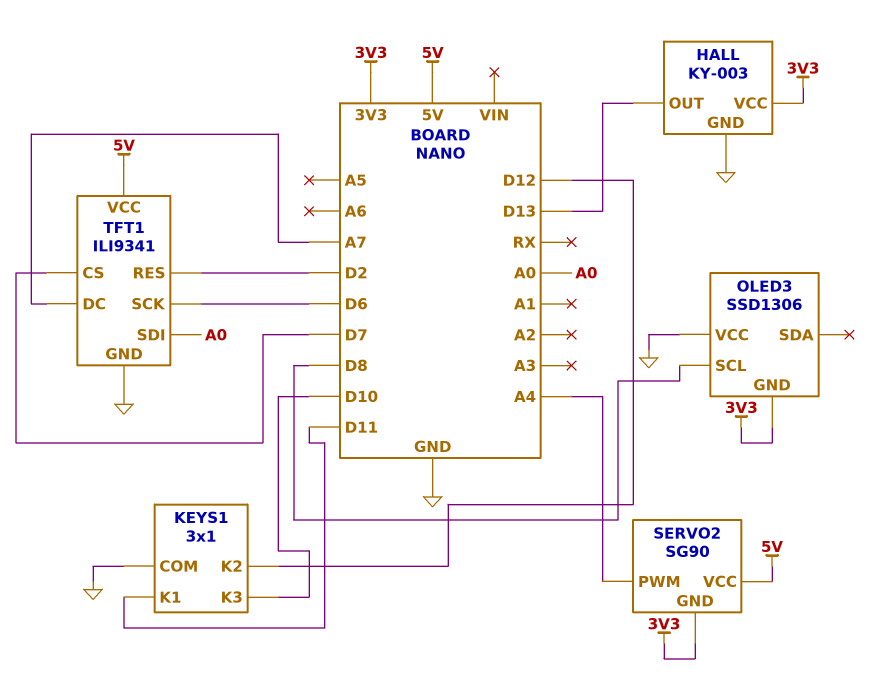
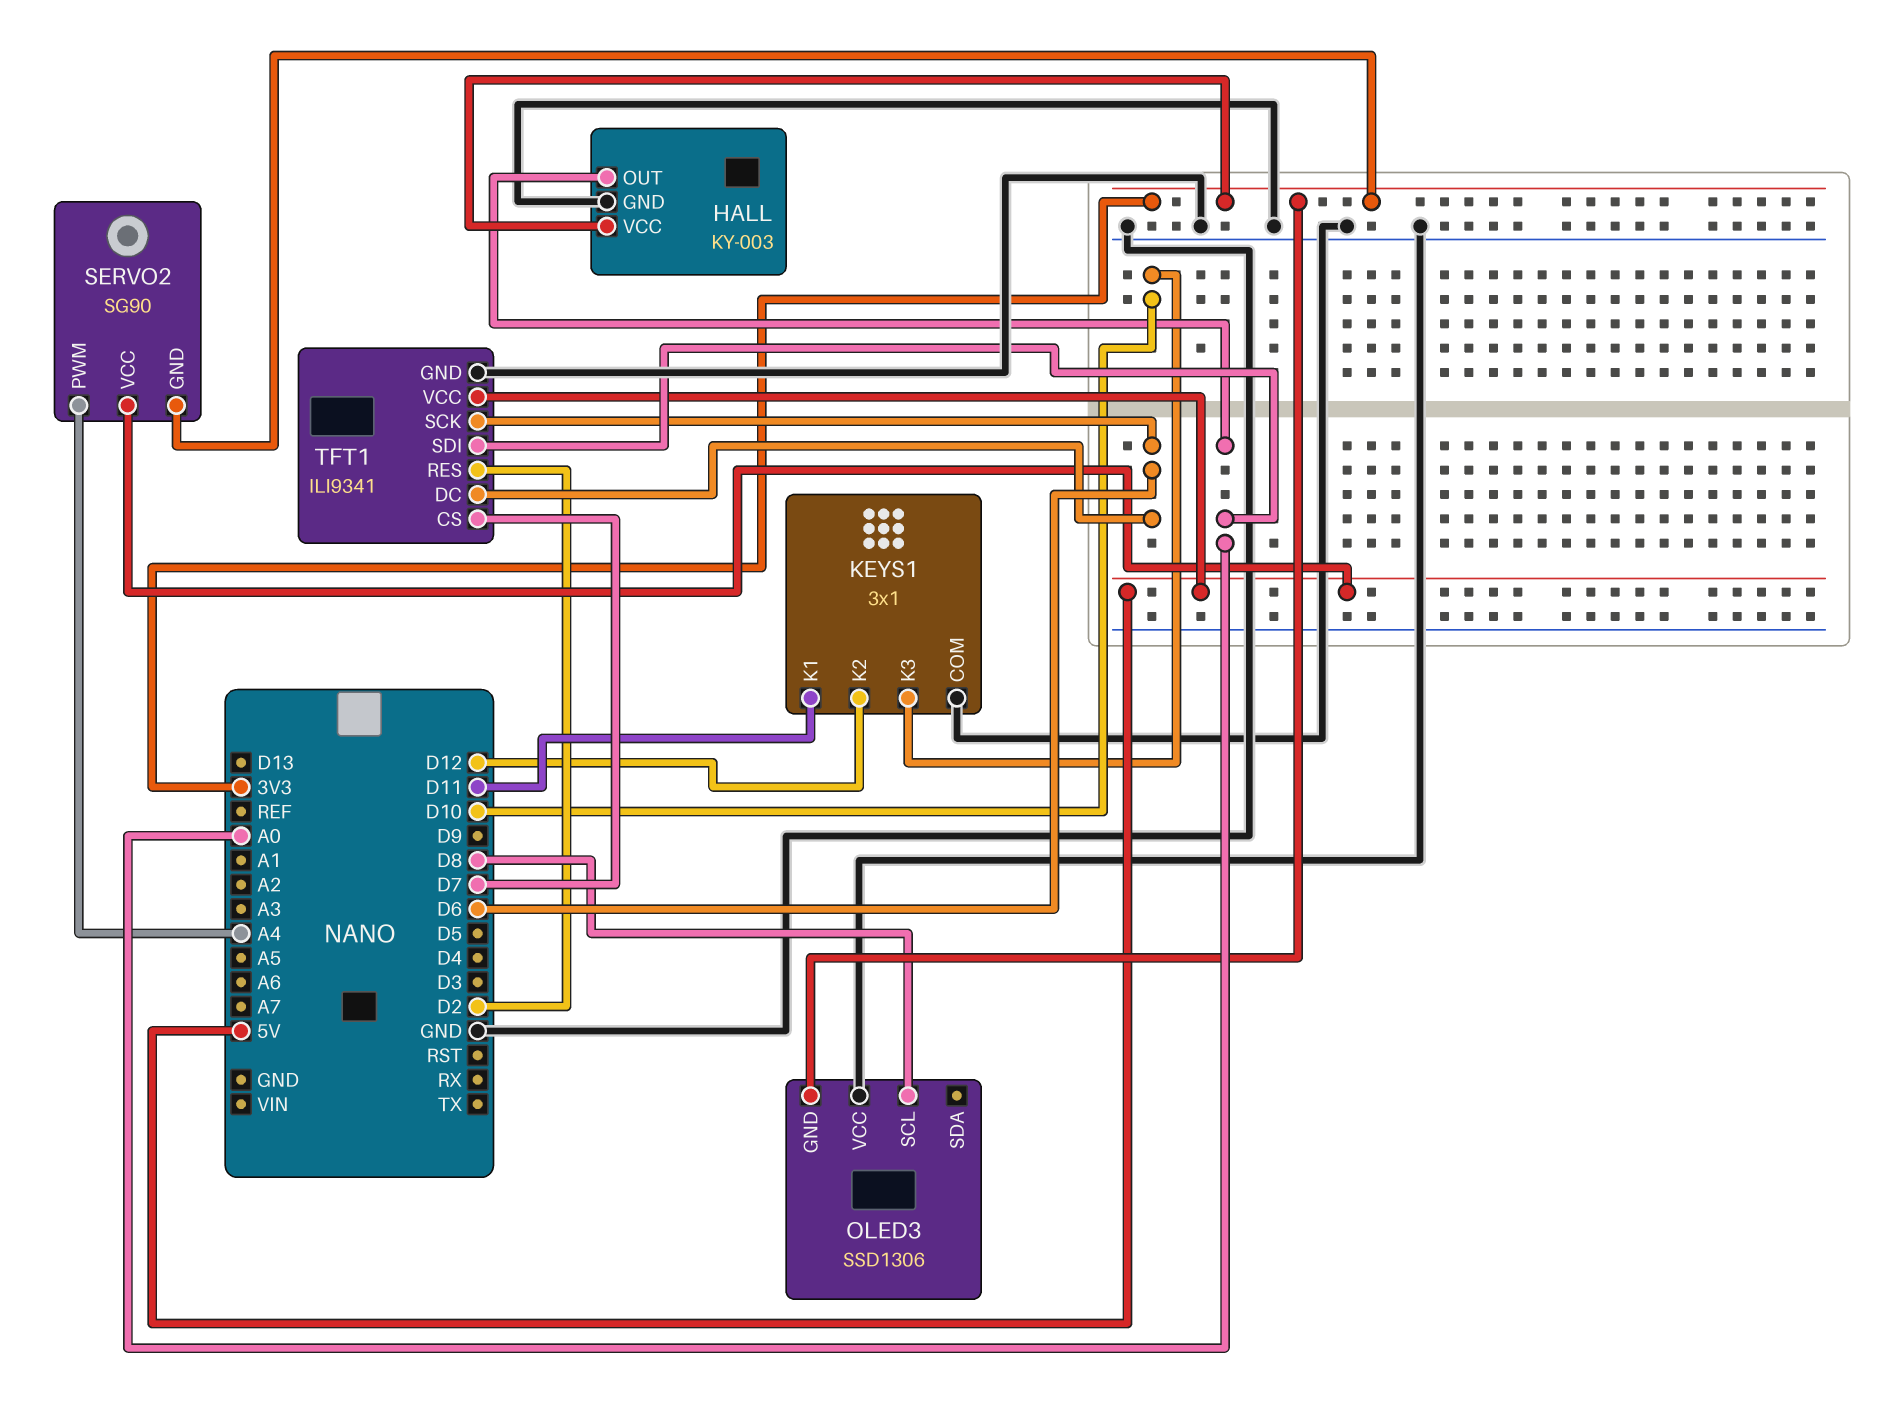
HALL pin OUT: D13 -> A0
TFT1 pin DC: A7 -> D6

